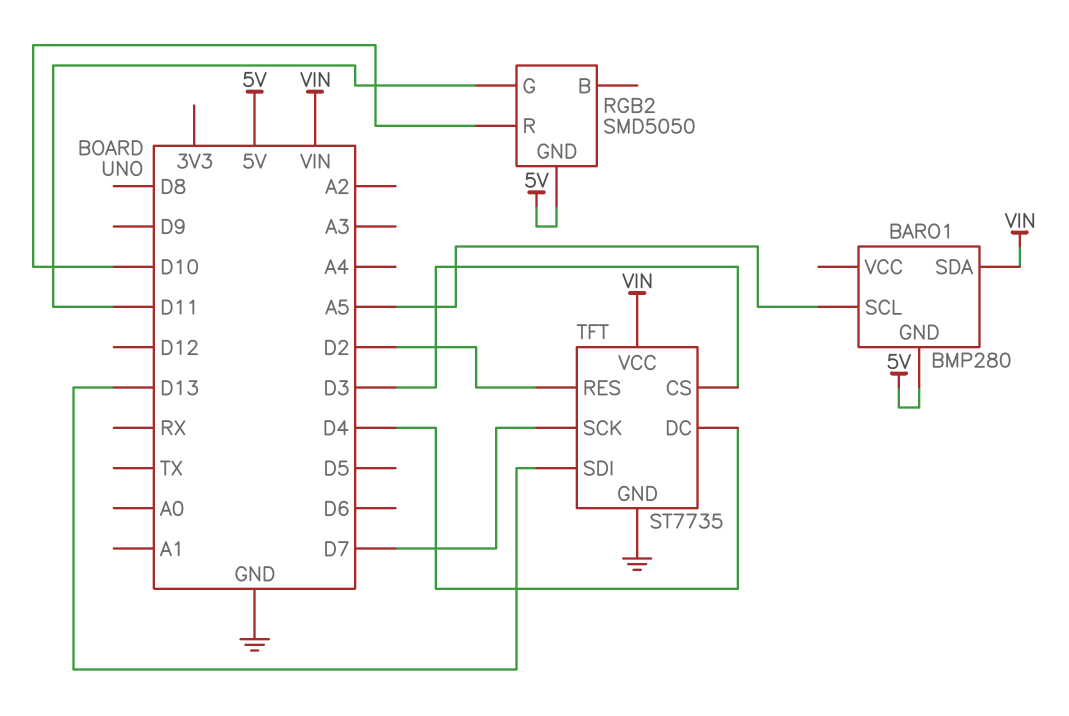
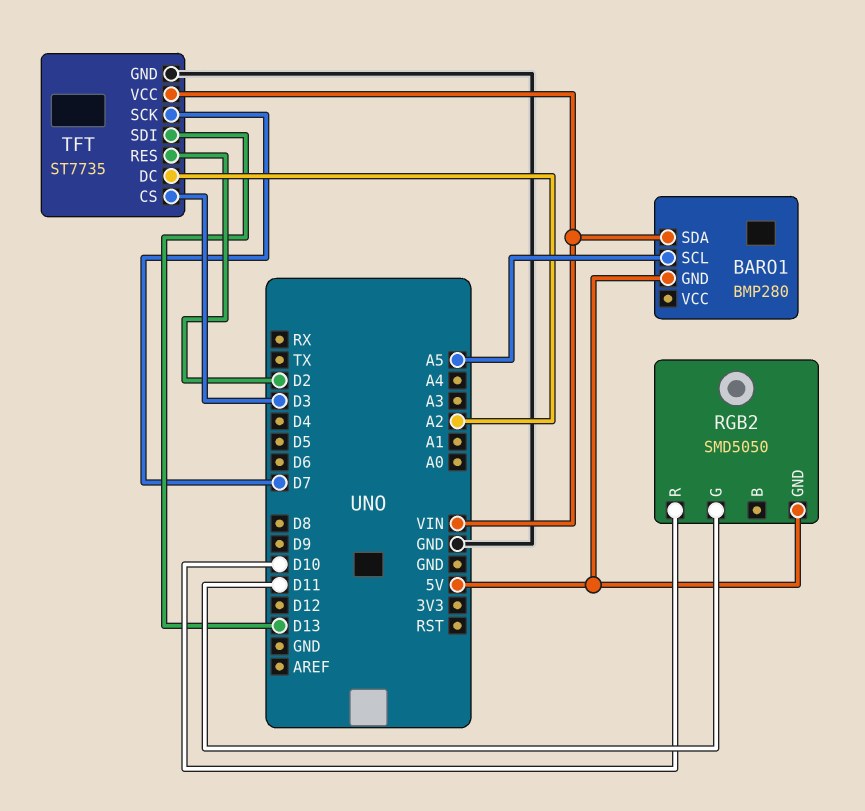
TFT pin DC: D4 -> A2

